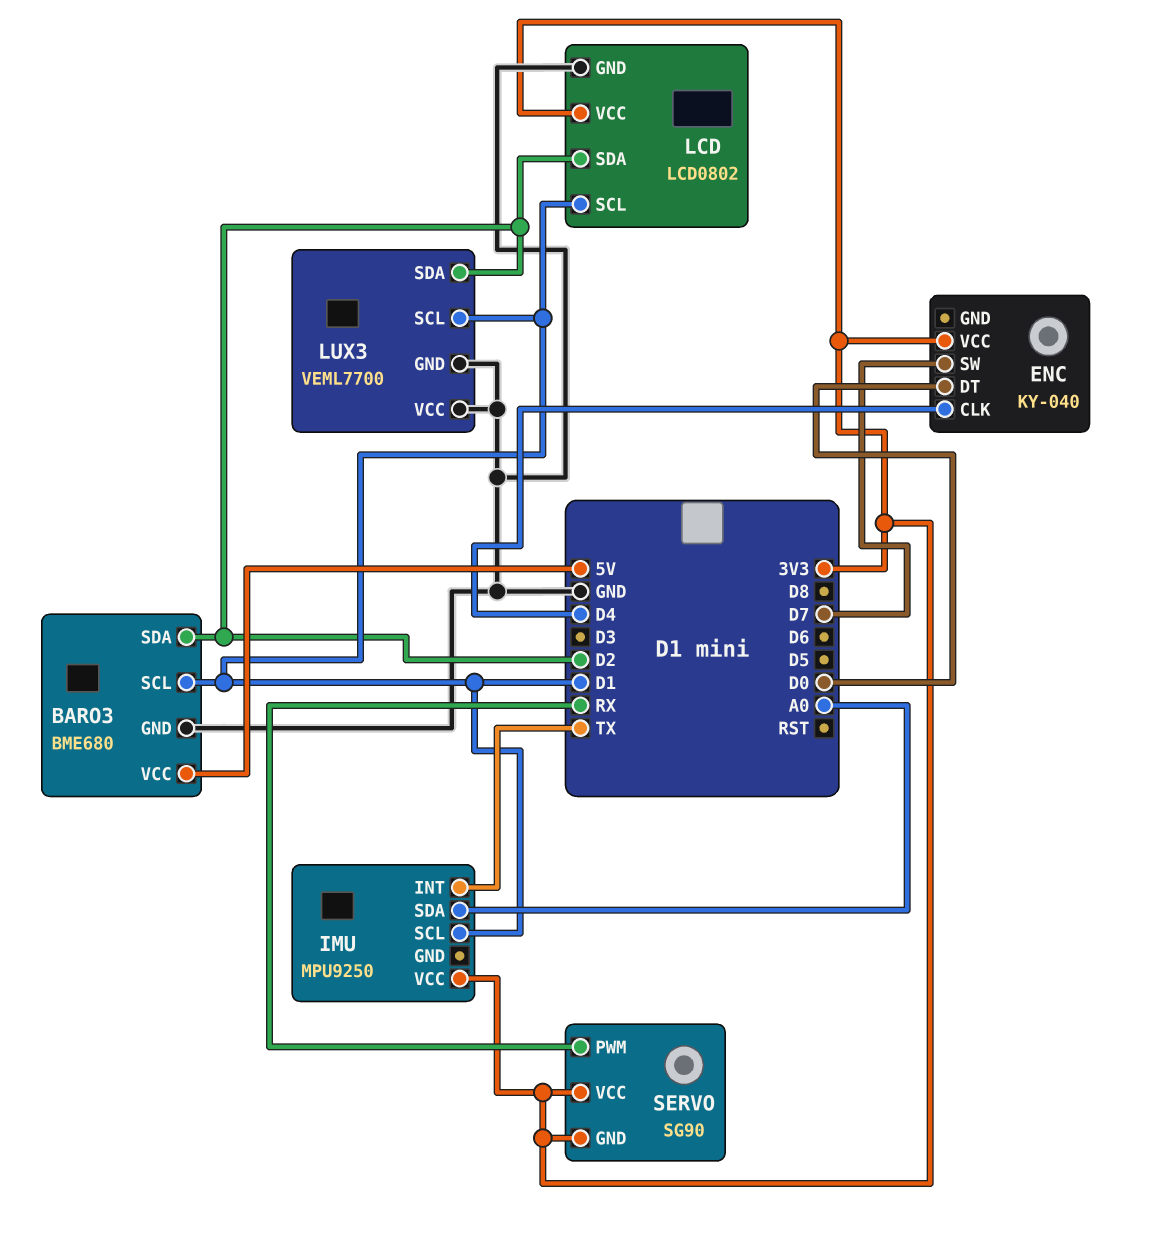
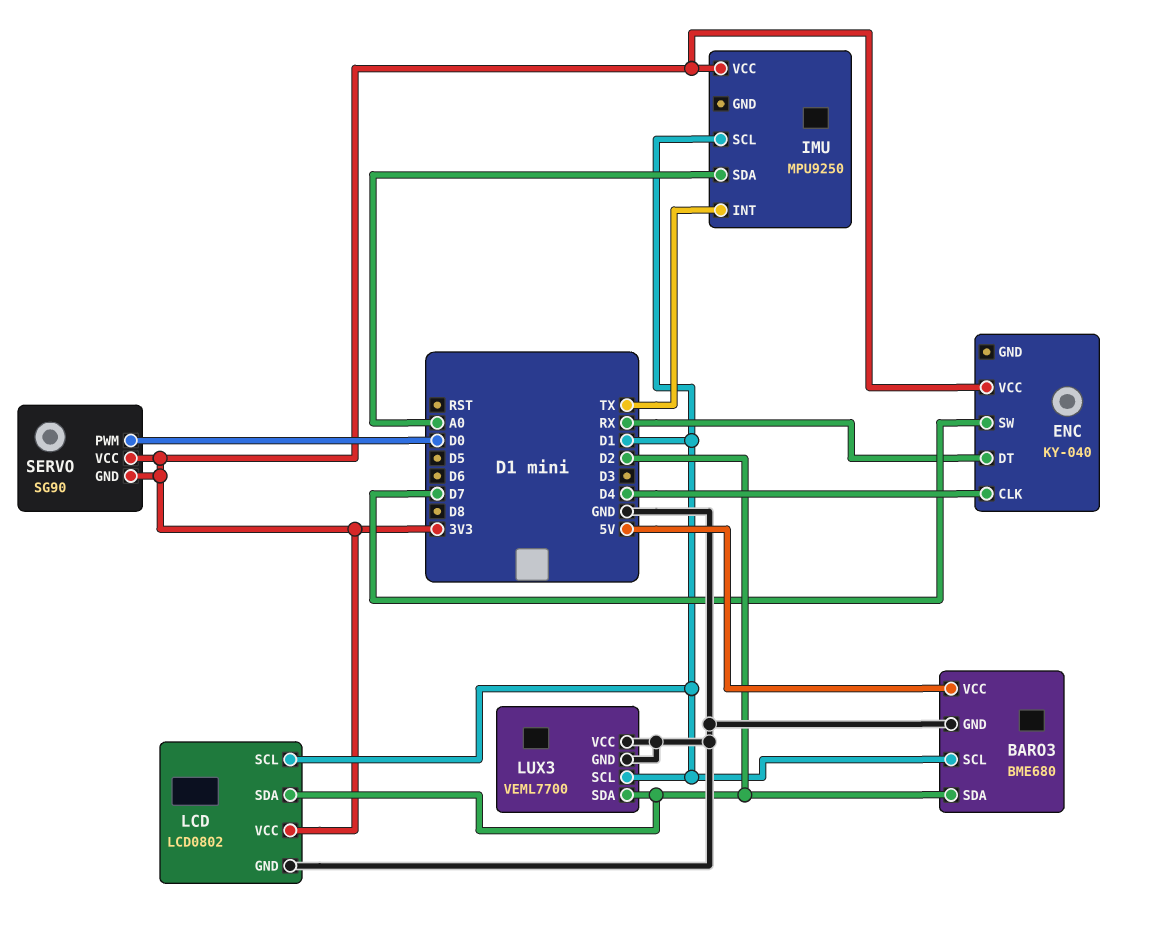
ENC pin DT: D0 -> RX
SERVO pin PWM: RX -> D0

